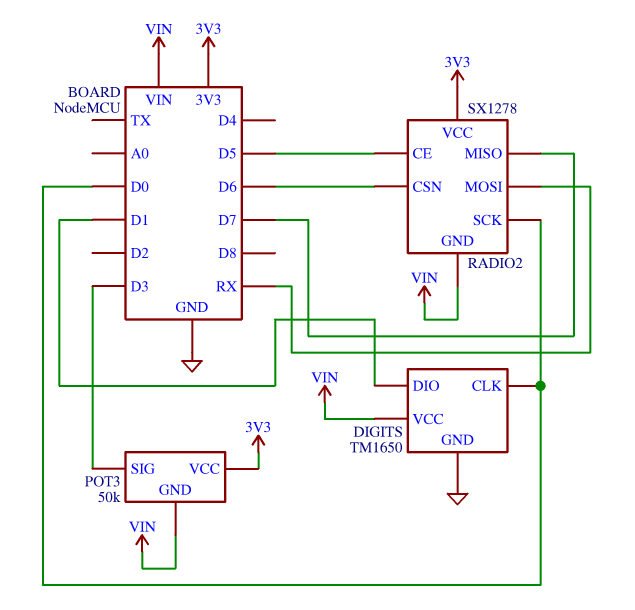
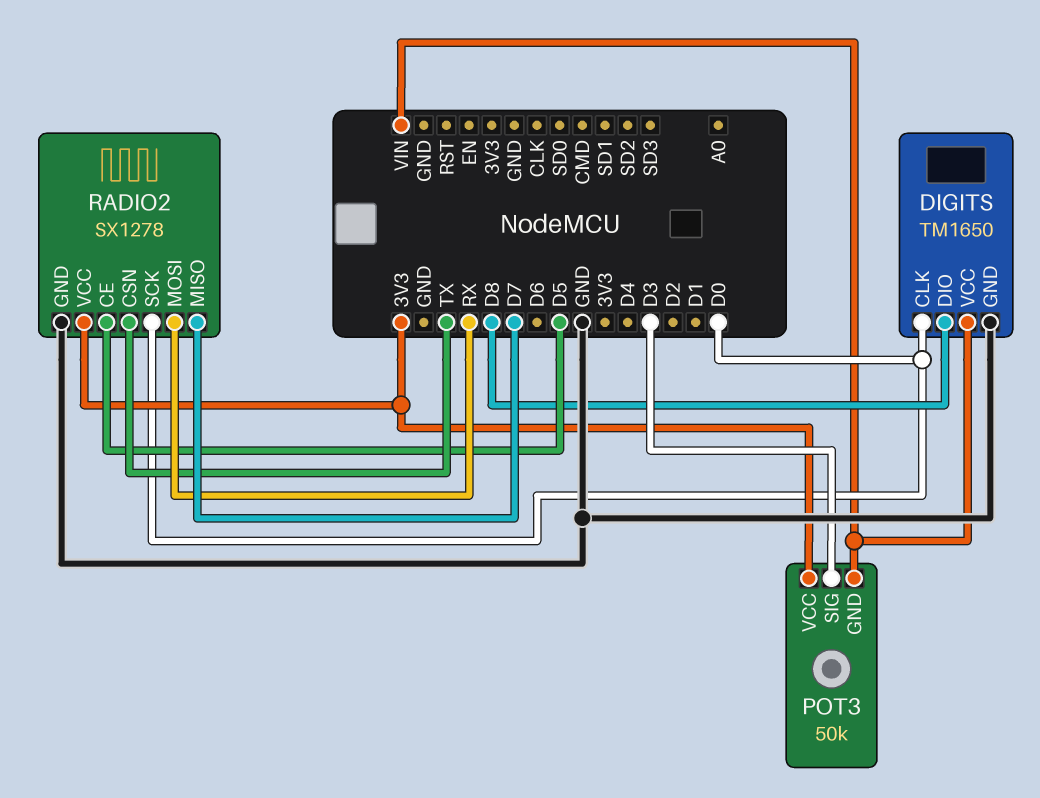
DIGITS pin DIO: D1 -> D8
RADIO2 pin CSN: D6 -> TX
RADIO2 pin GND: VIN -> GND

